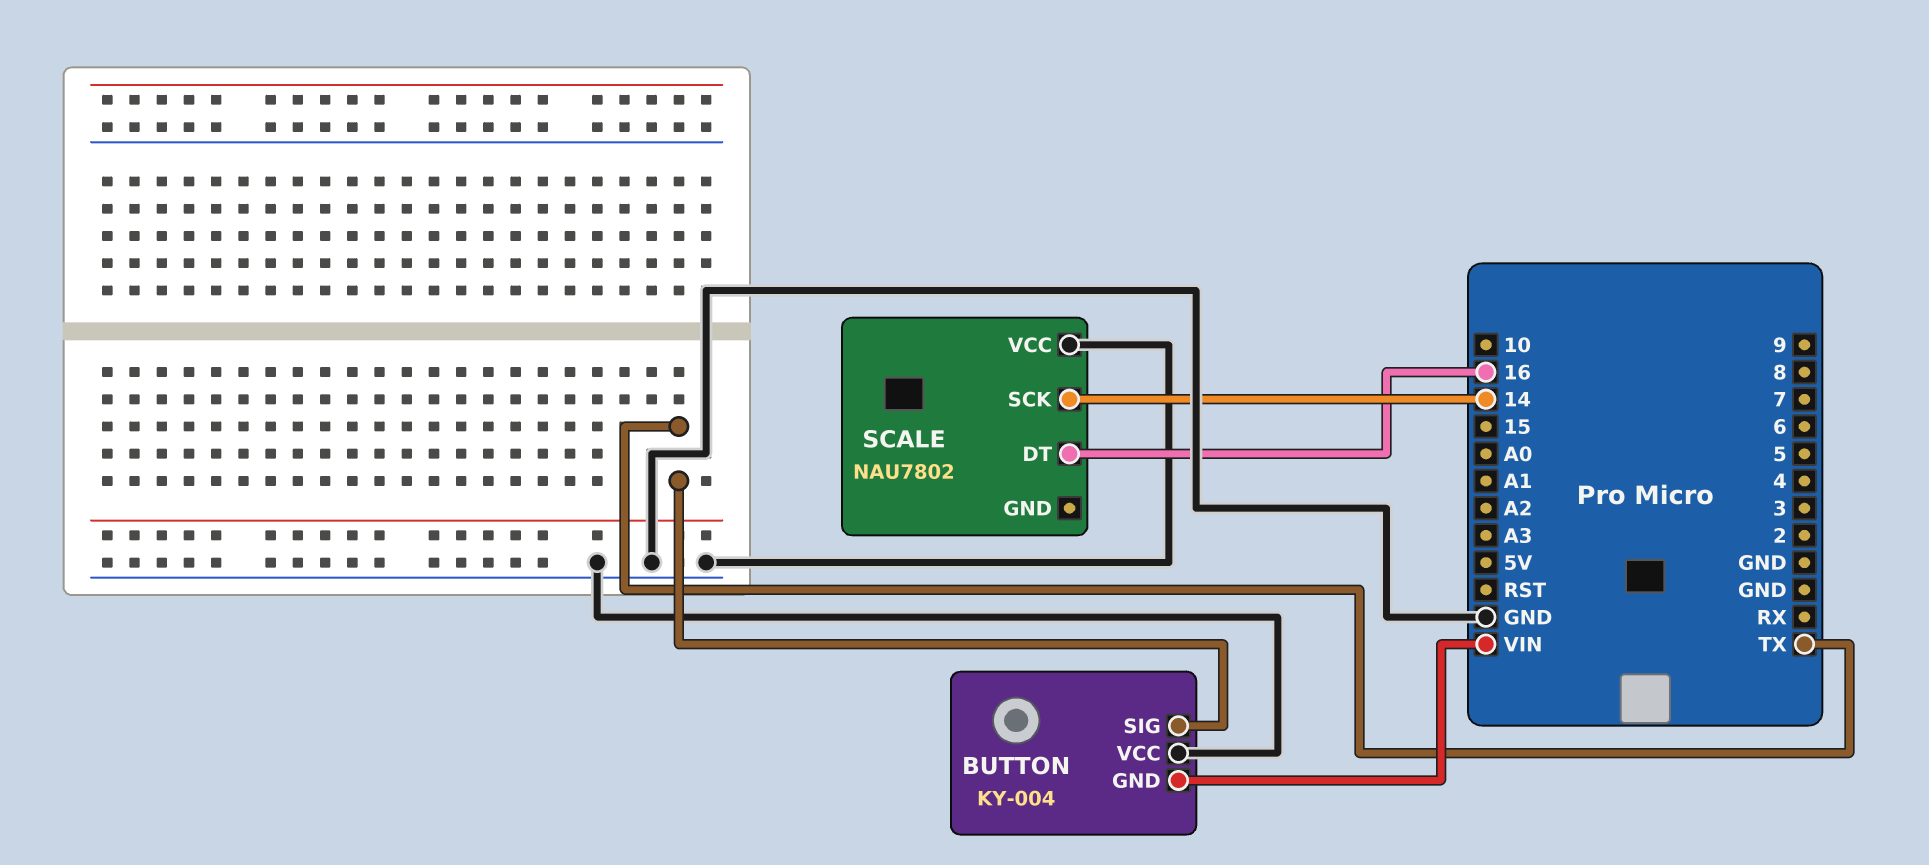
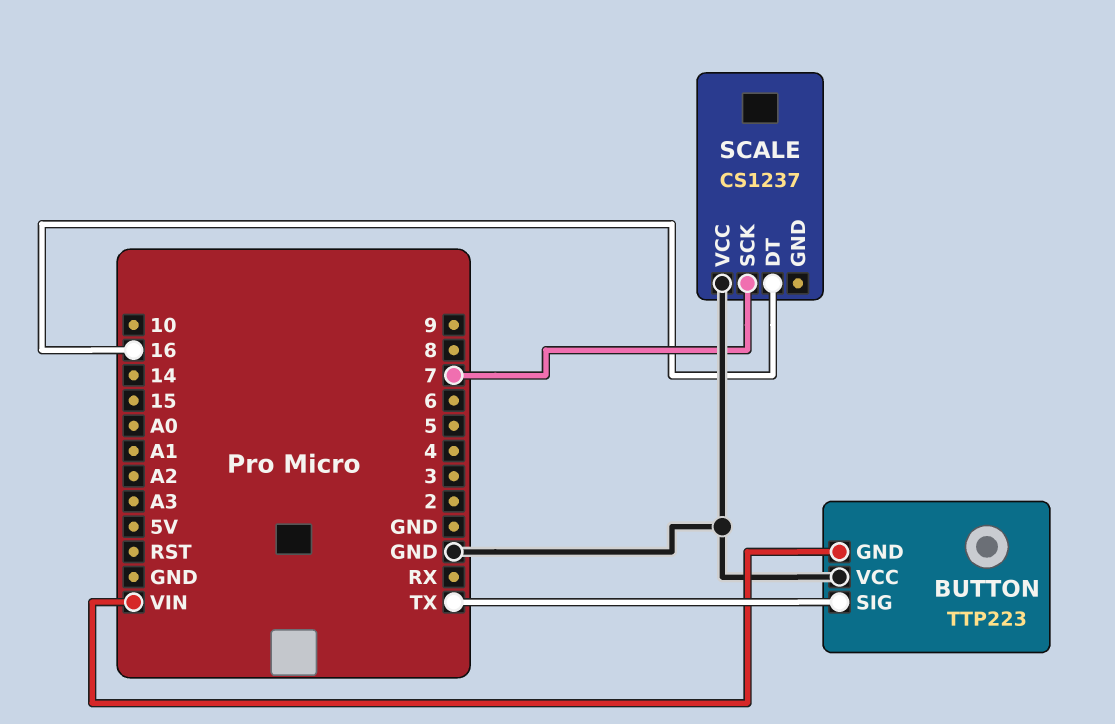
BUTTON: KY-004 -> TTP223
SCALE: NAU7802 -> CS1237
SCALE pin SCK: 14 -> 7

